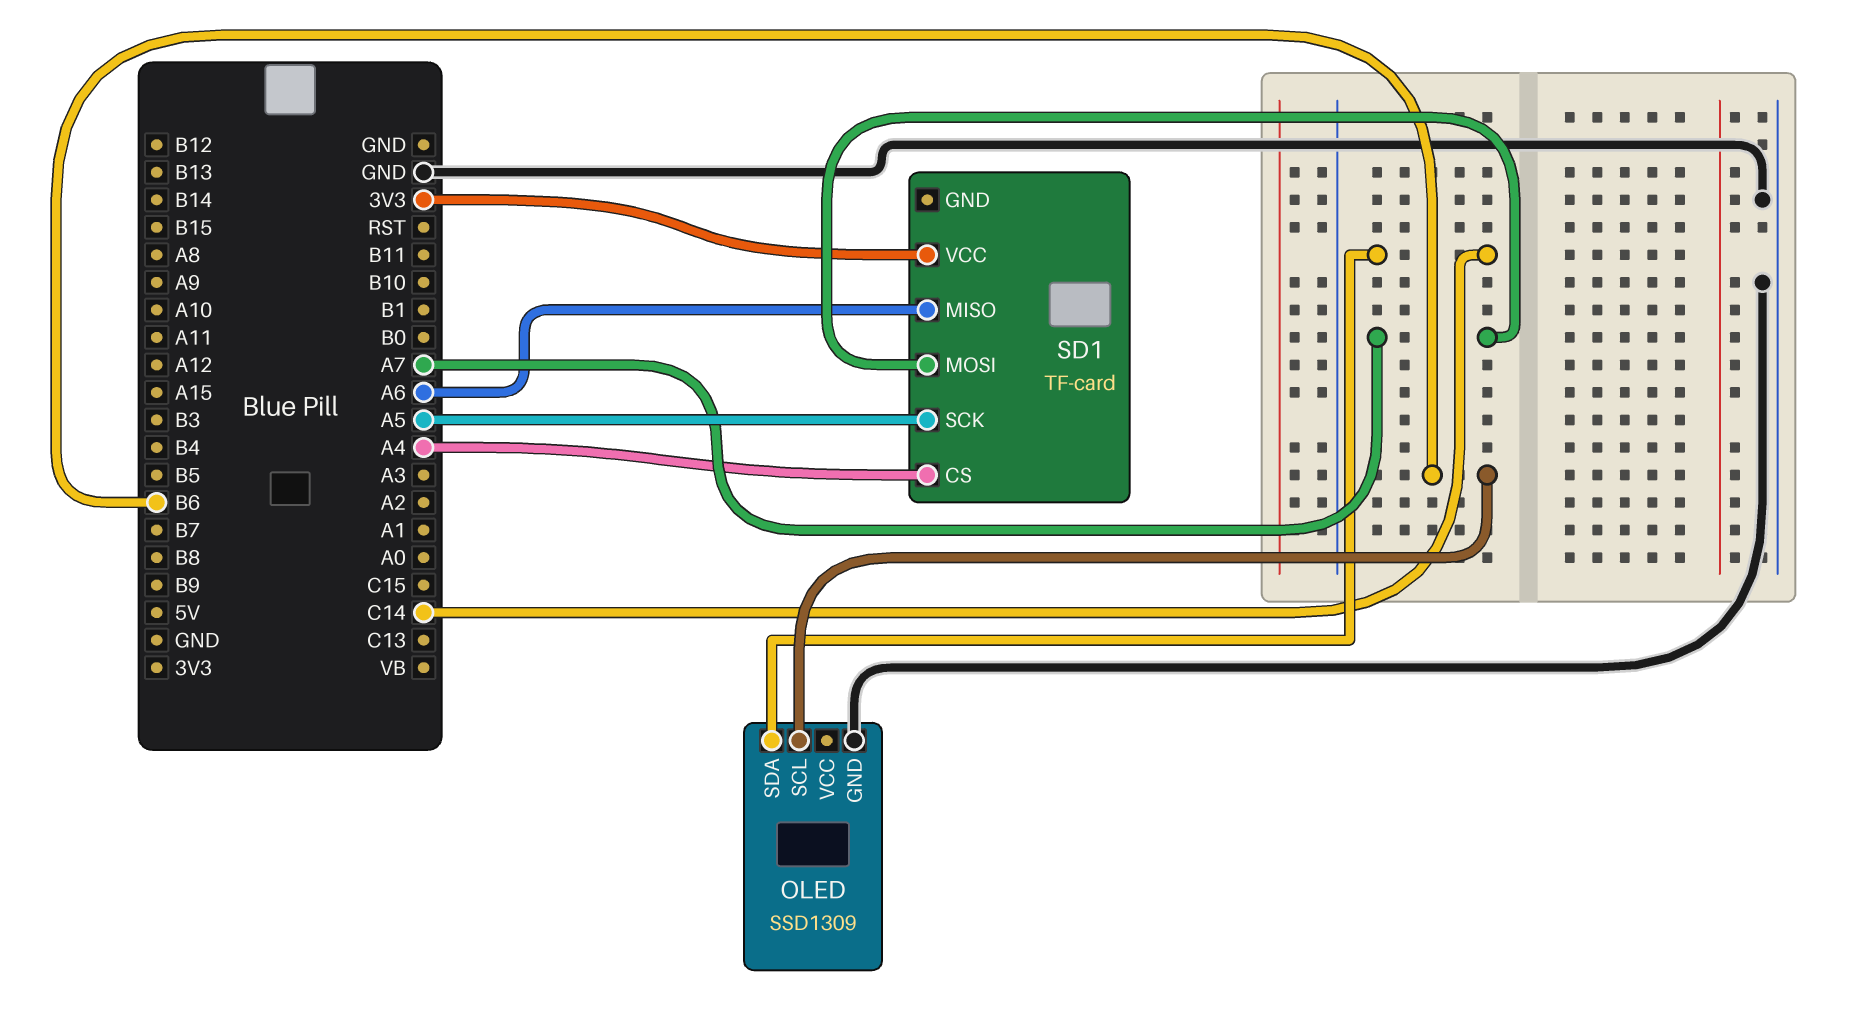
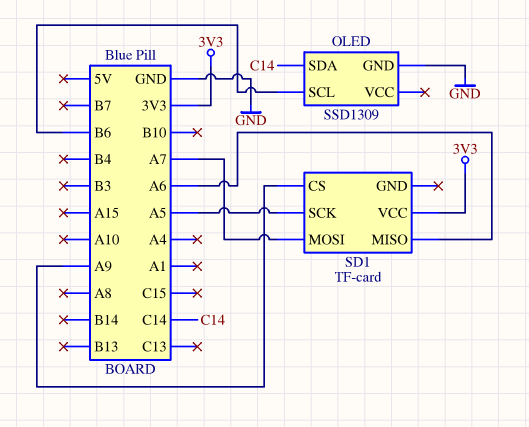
SD1 pin CS: A4 -> A9

